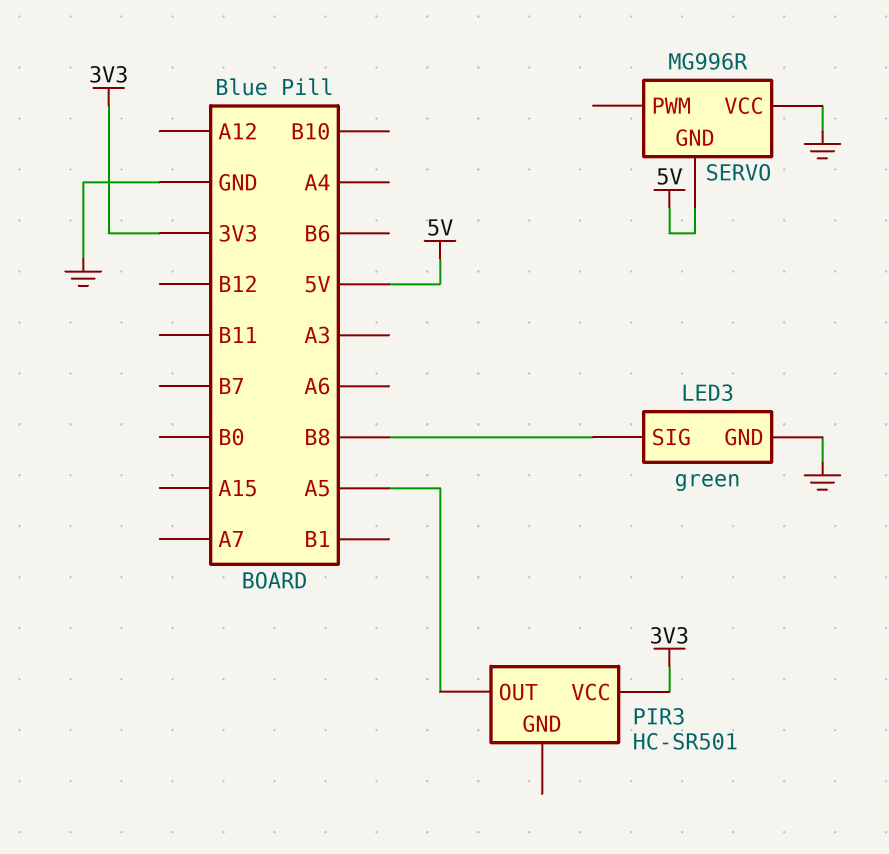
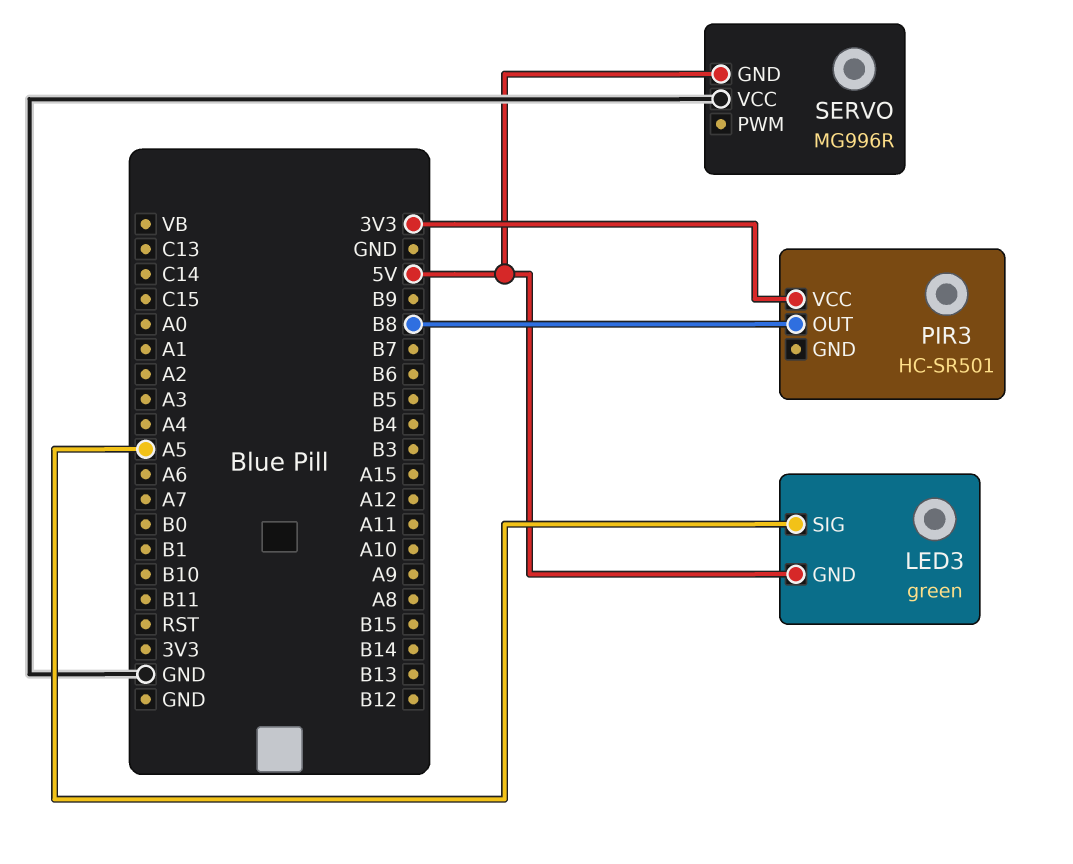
LED3 pin GND: GND -> 5V
LED3 pin SIG: B8 -> A5
PIR3 pin OUT: A5 -> B8

